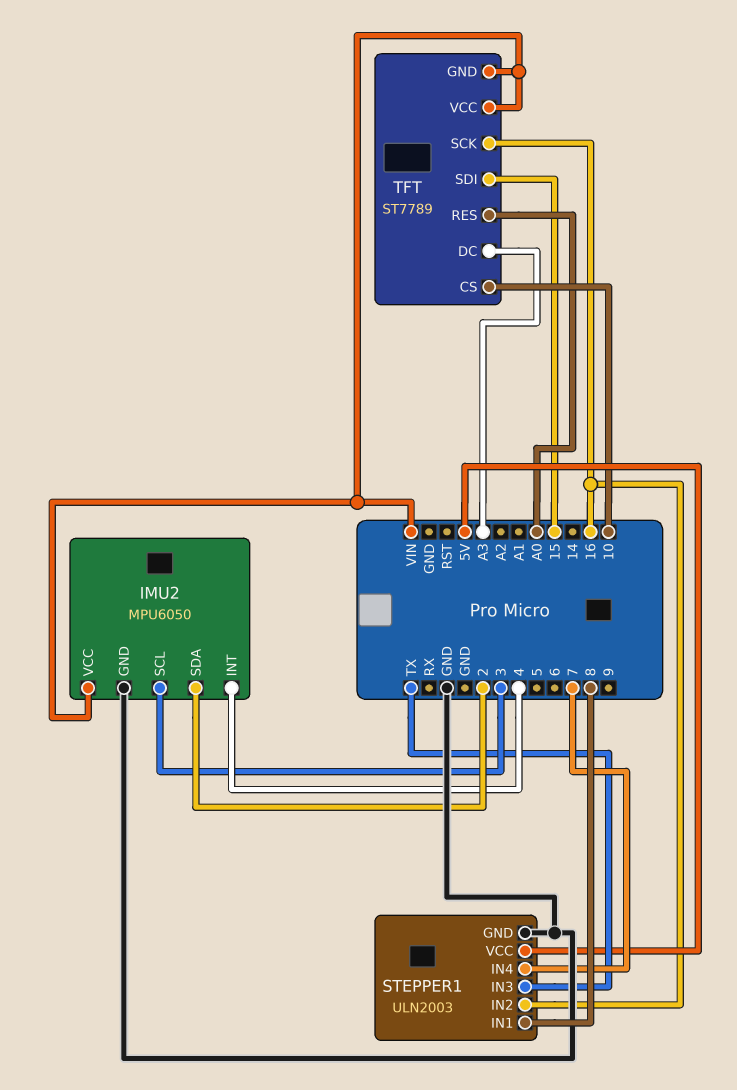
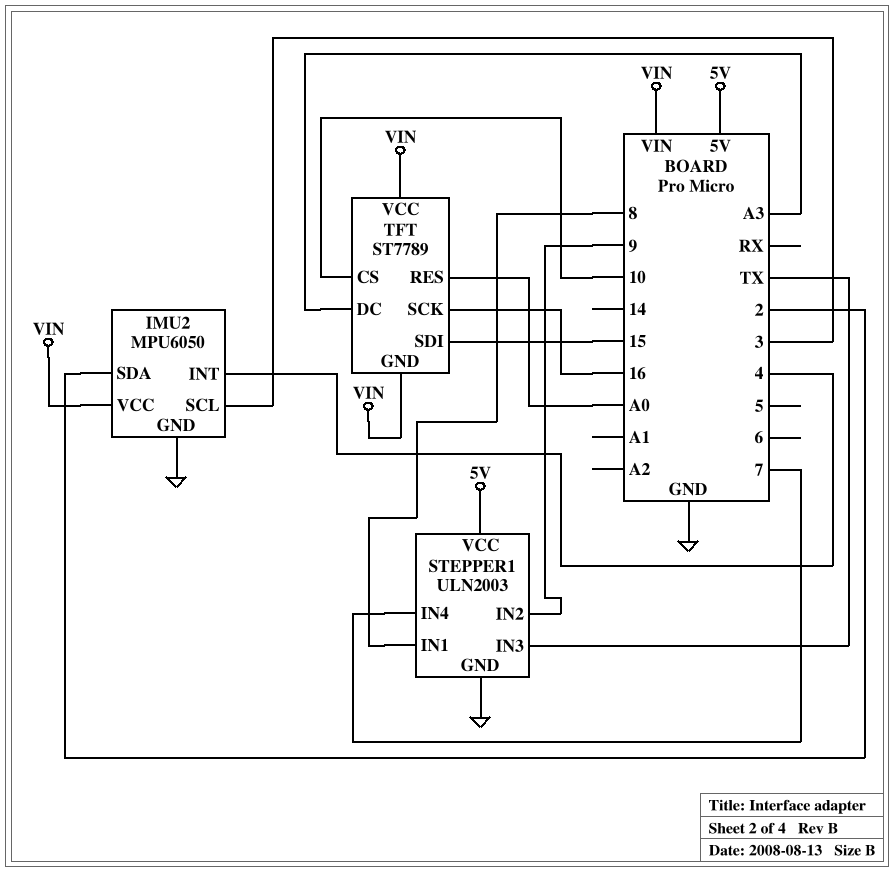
STEPPER1 pin IN2: 16 -> 9

